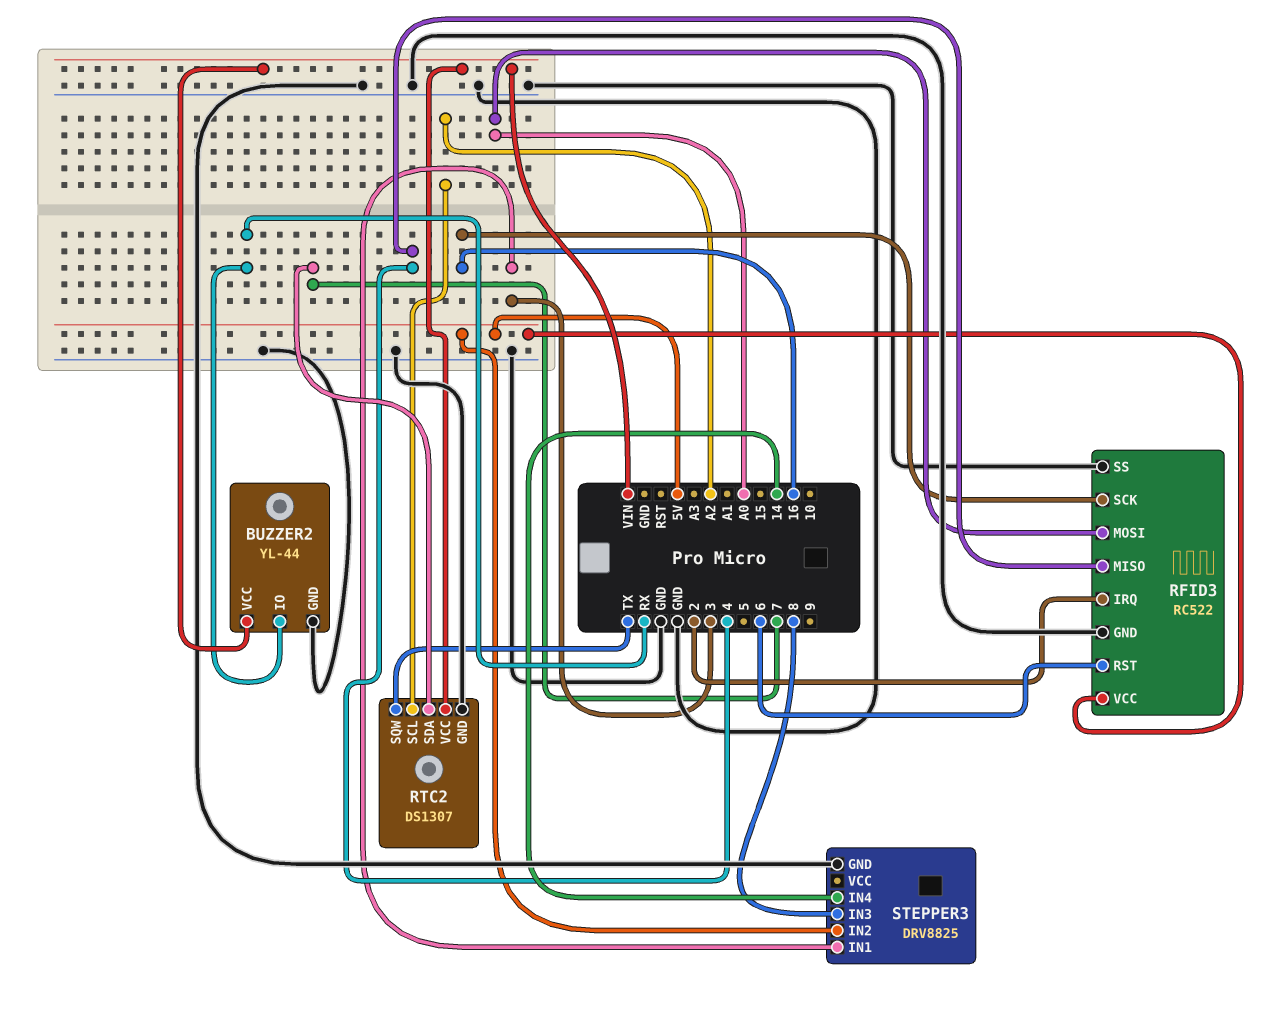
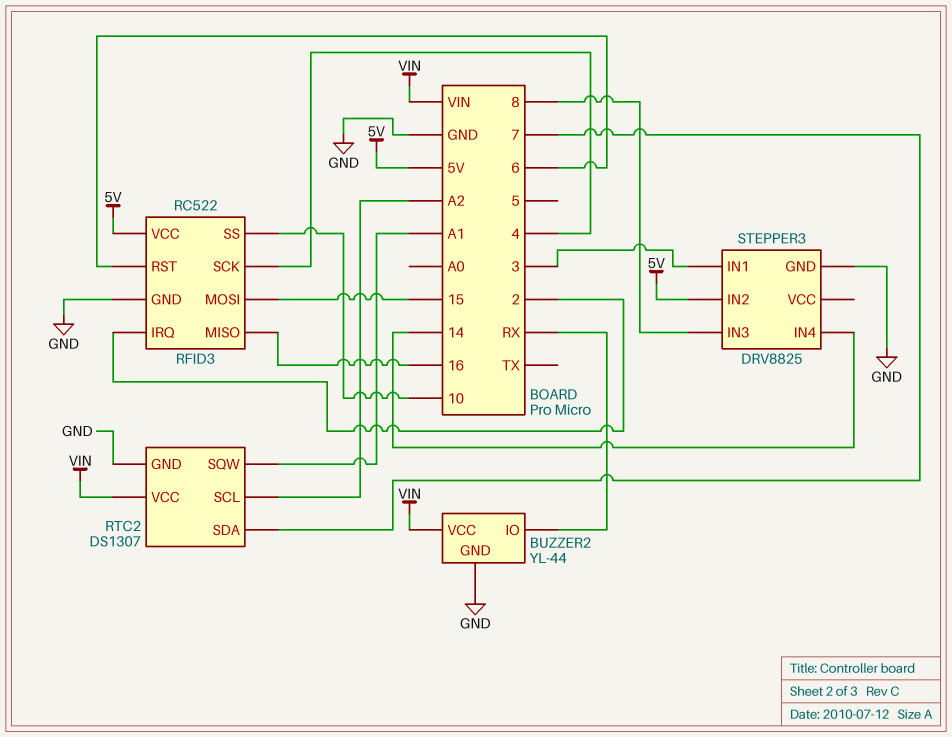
RFID3 pin MISO: 4 -> 16
RFID3 pin MOSI: A0 -> 15
RFID3 pin SCK: 16 -> 4
RFID3 pin SS: GND -> 10
RTC2 pin SQW: TX -> A1

